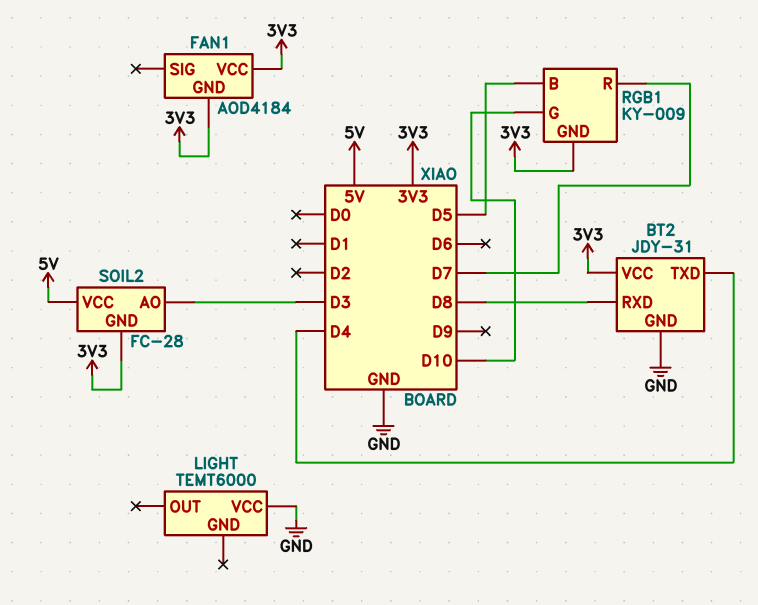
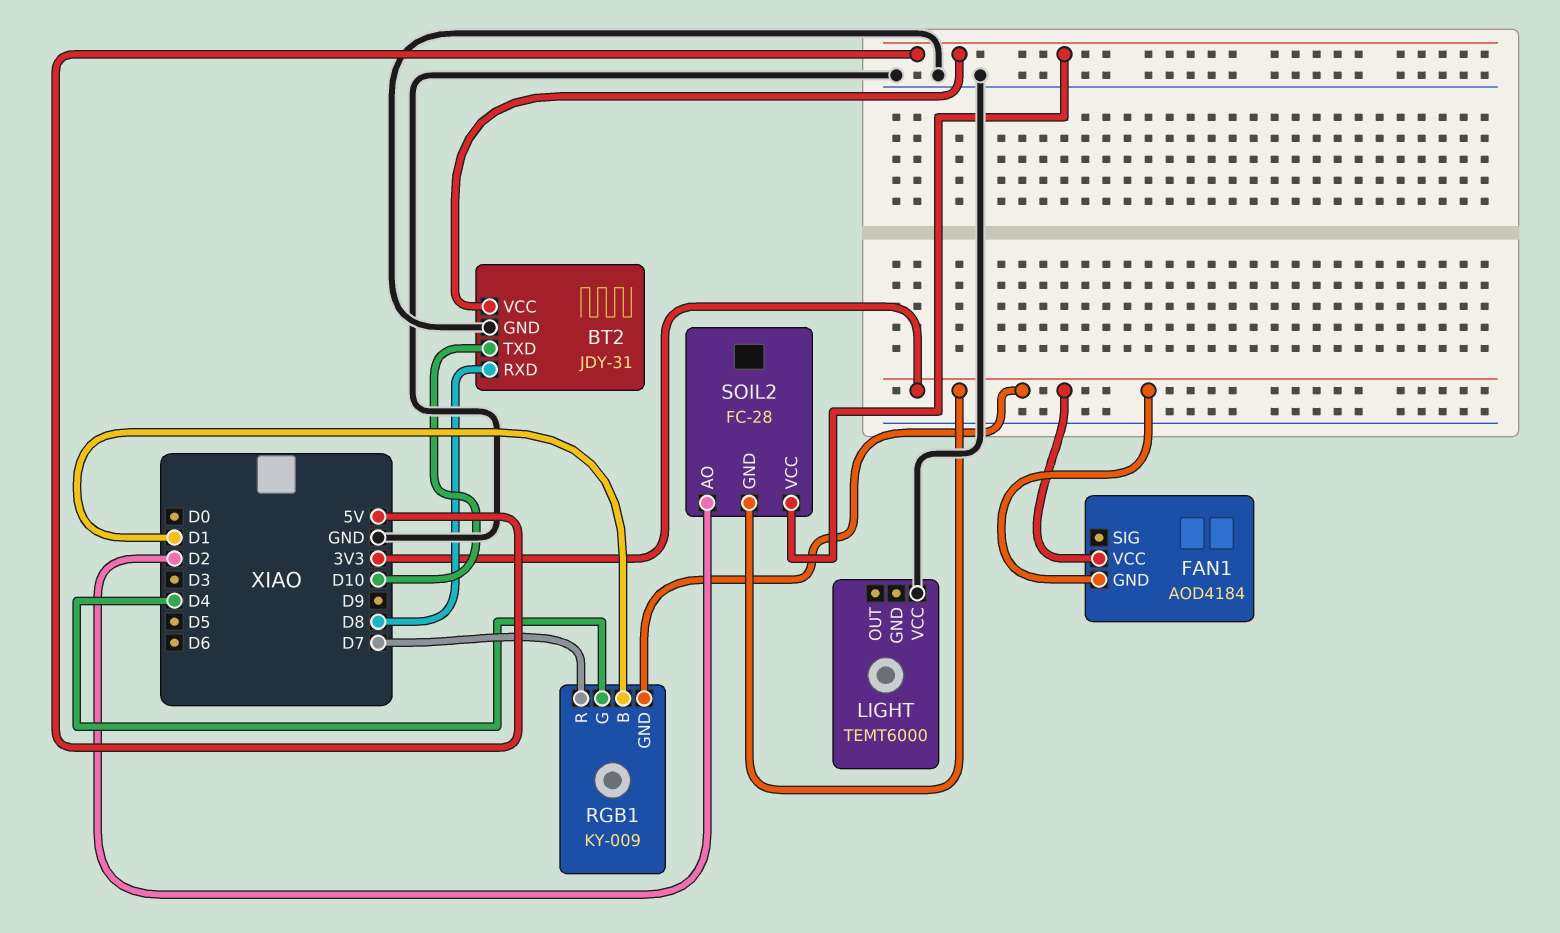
BT2 pin TXD: D4 -> D10
BT2 pin VCC: 3V3 -> 5V
RGB1 pin B: D5 -> D1
RGB1 pin G: D10 -> D4
SOIL2 pin AO: D3 -> D2

